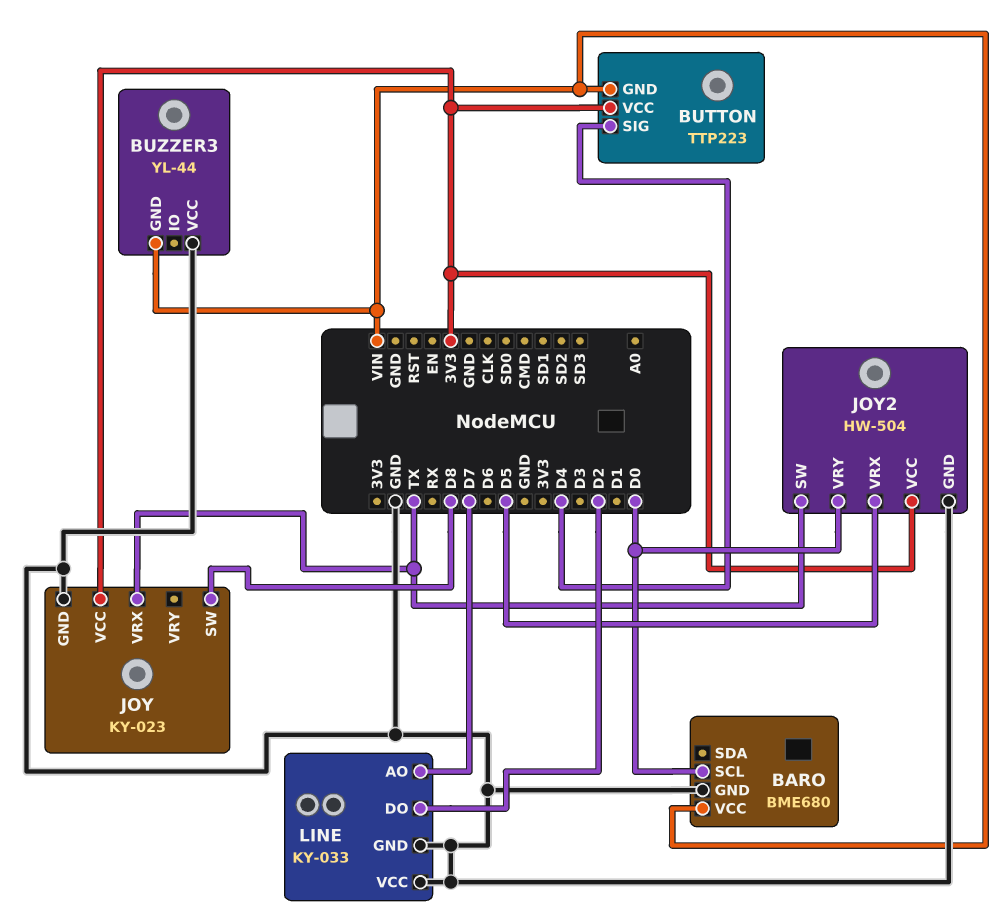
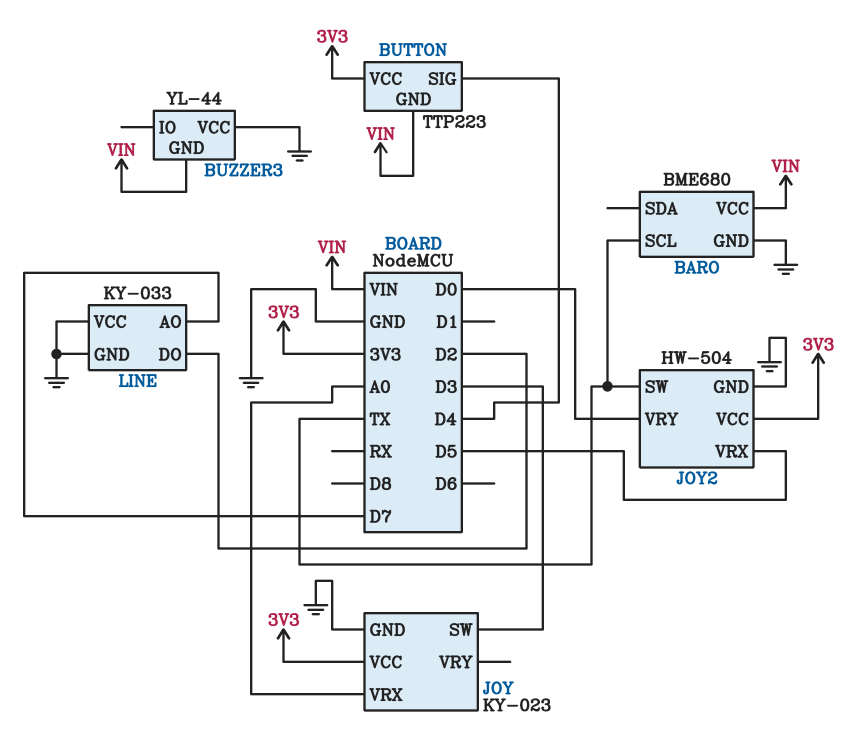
BARO pin SCL: D0 -> TX
JOY pin SW: D8 -> D3
JOY pin VRX: TX -> A0

